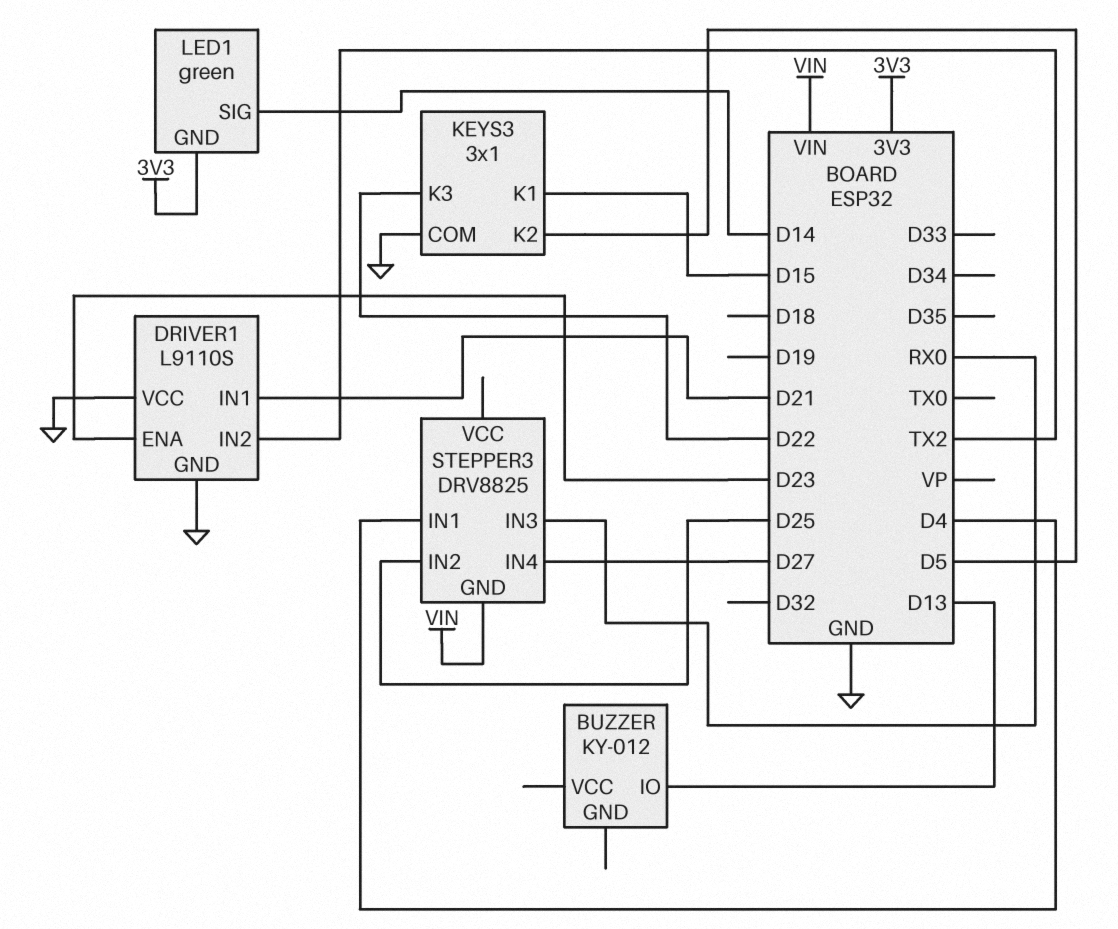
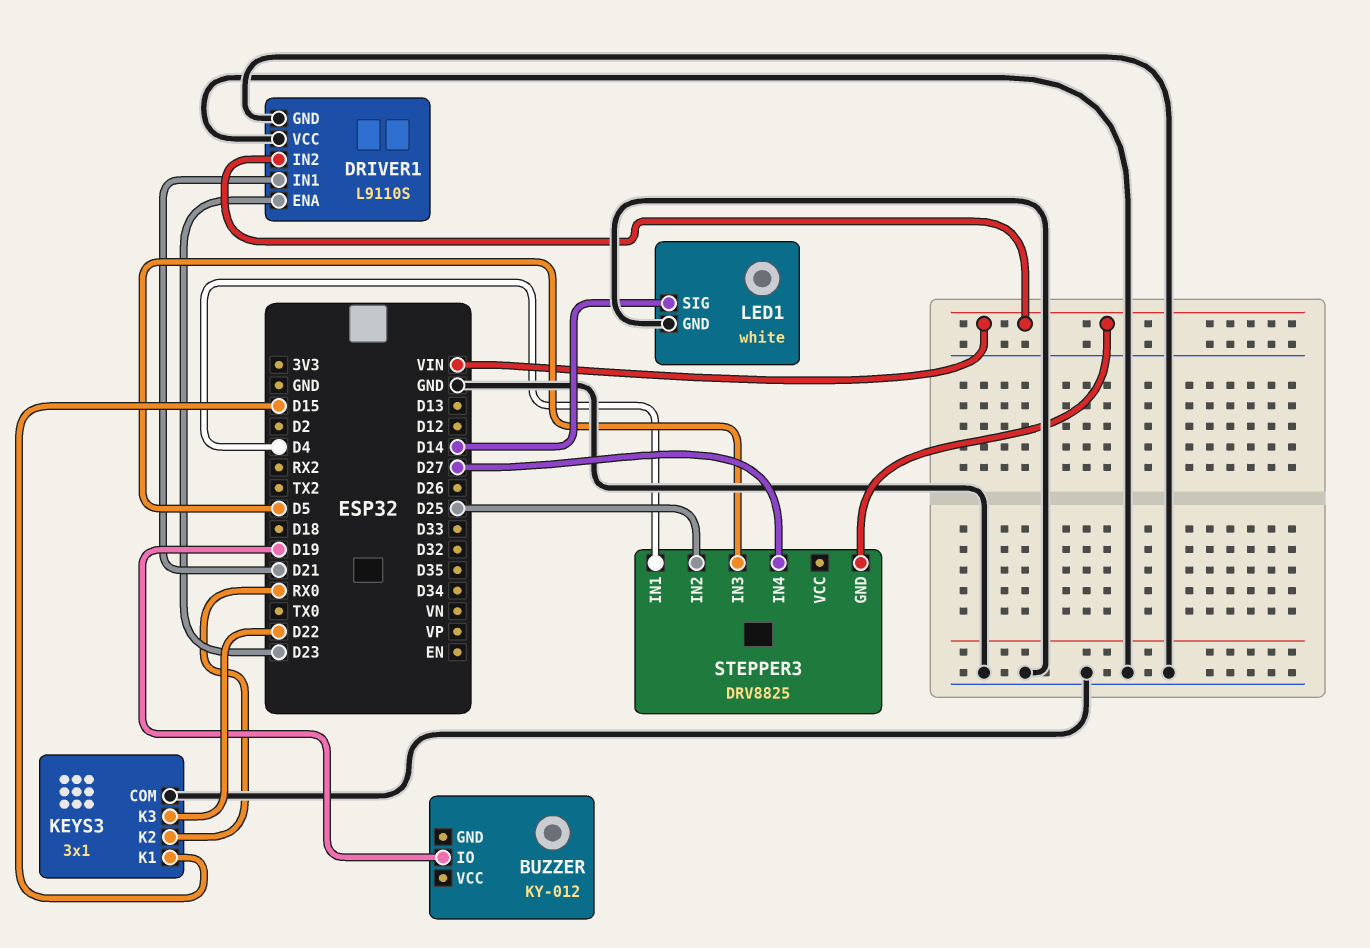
BUZZER pin IO: D13 -> D19
DRIVER1 pin IN2: TX2 -> VIN
KEYS3 pin K2: D5 -> RX0
LED1: green -> white
LED1 pin GND: 3V3 -> GND
STEPPER3 pin IN3: RX0 -> D5

